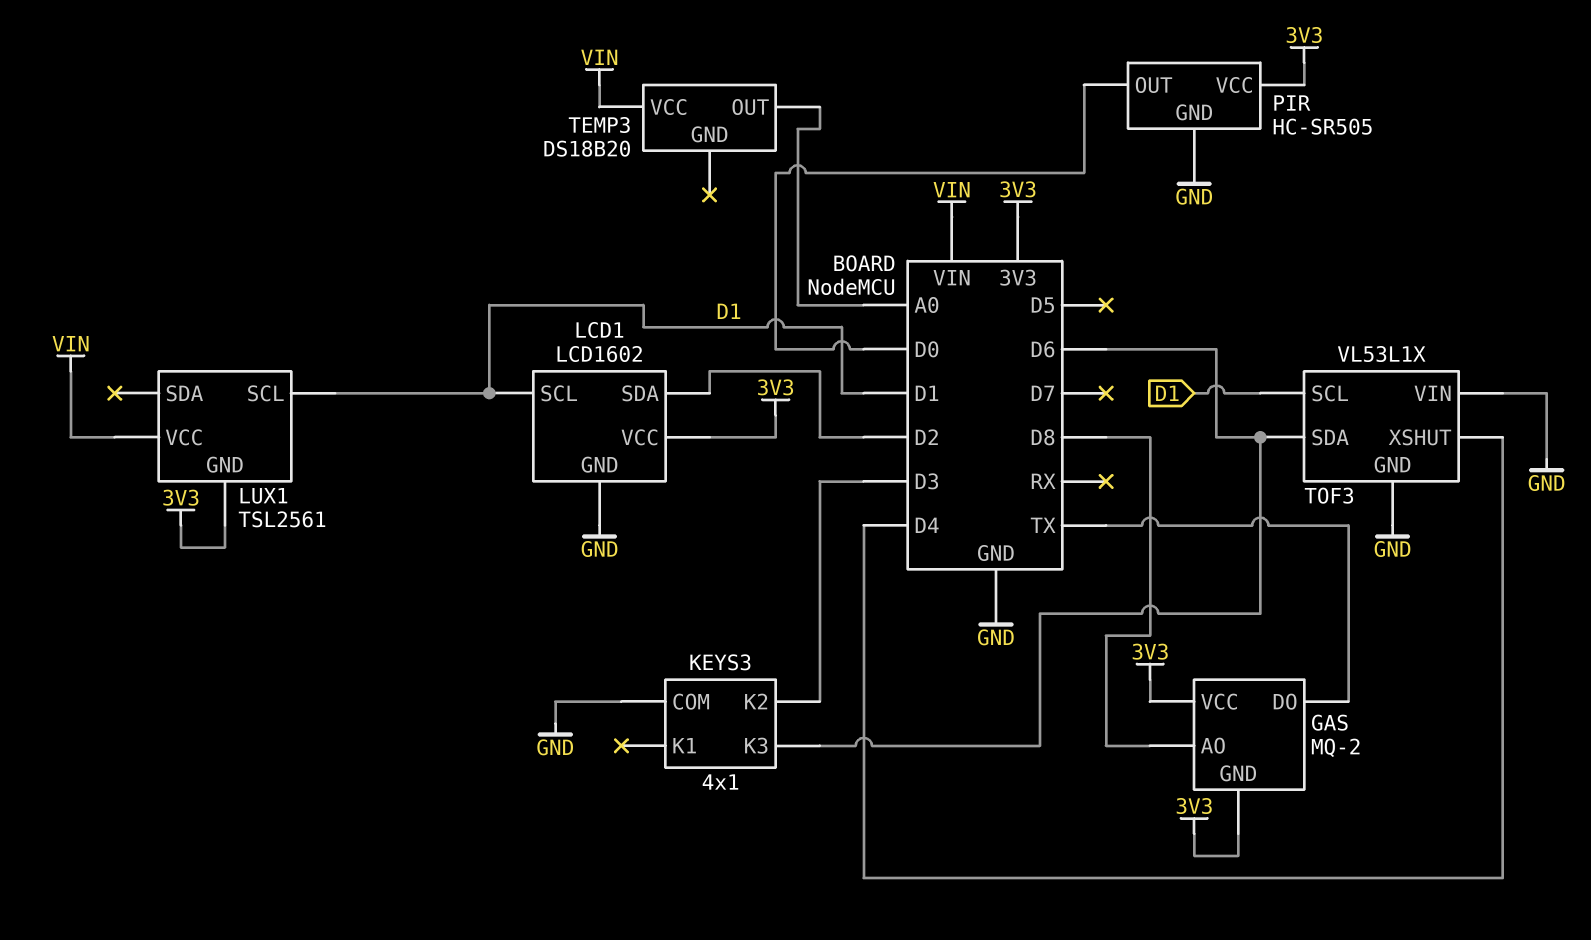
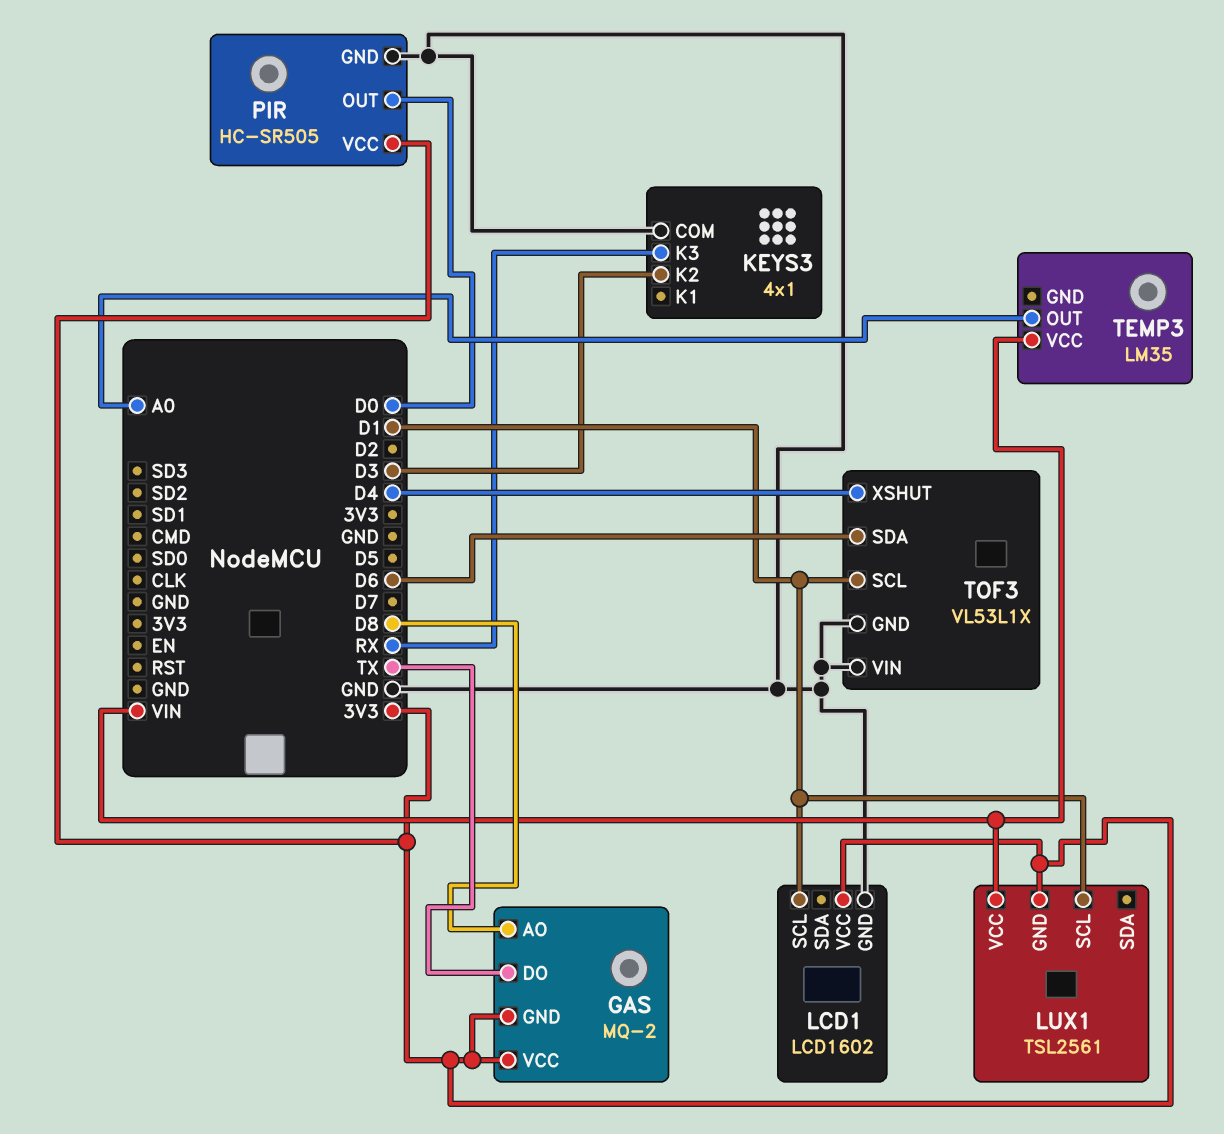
KEYS3 pin K3: D6 -> RX
LCD1 pin SDA: D2 -> none
TEMP3: DS18B20 -> LM35

